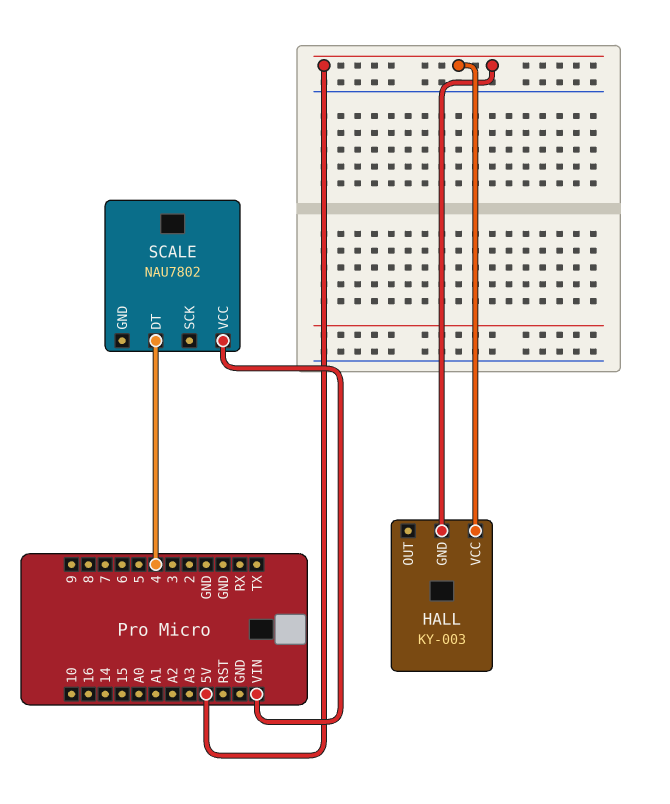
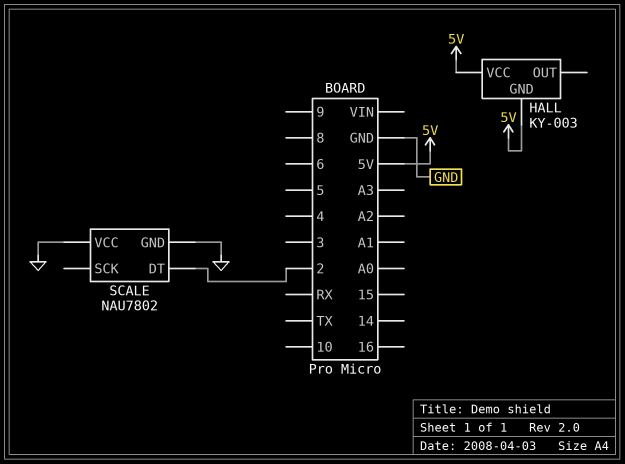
SCALE pin DT: 4 -> 2
SCALE pin GND: none -> GND
SCALE pin VCC: VIN -> GND

